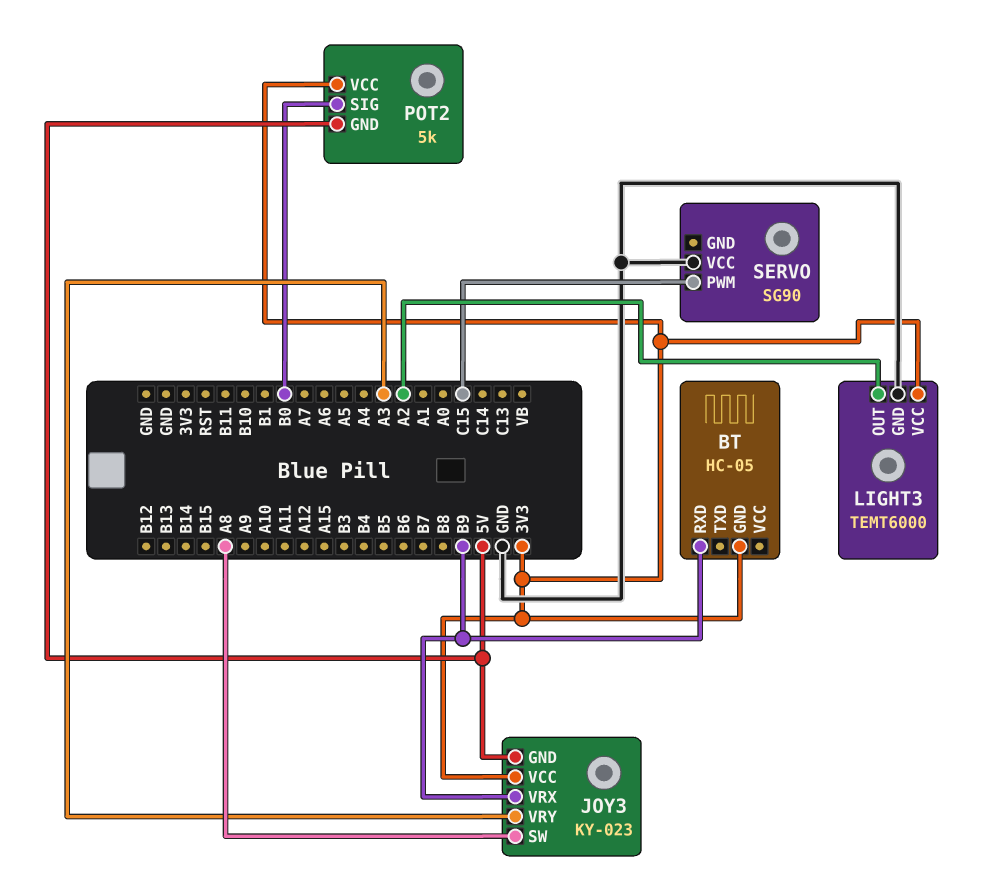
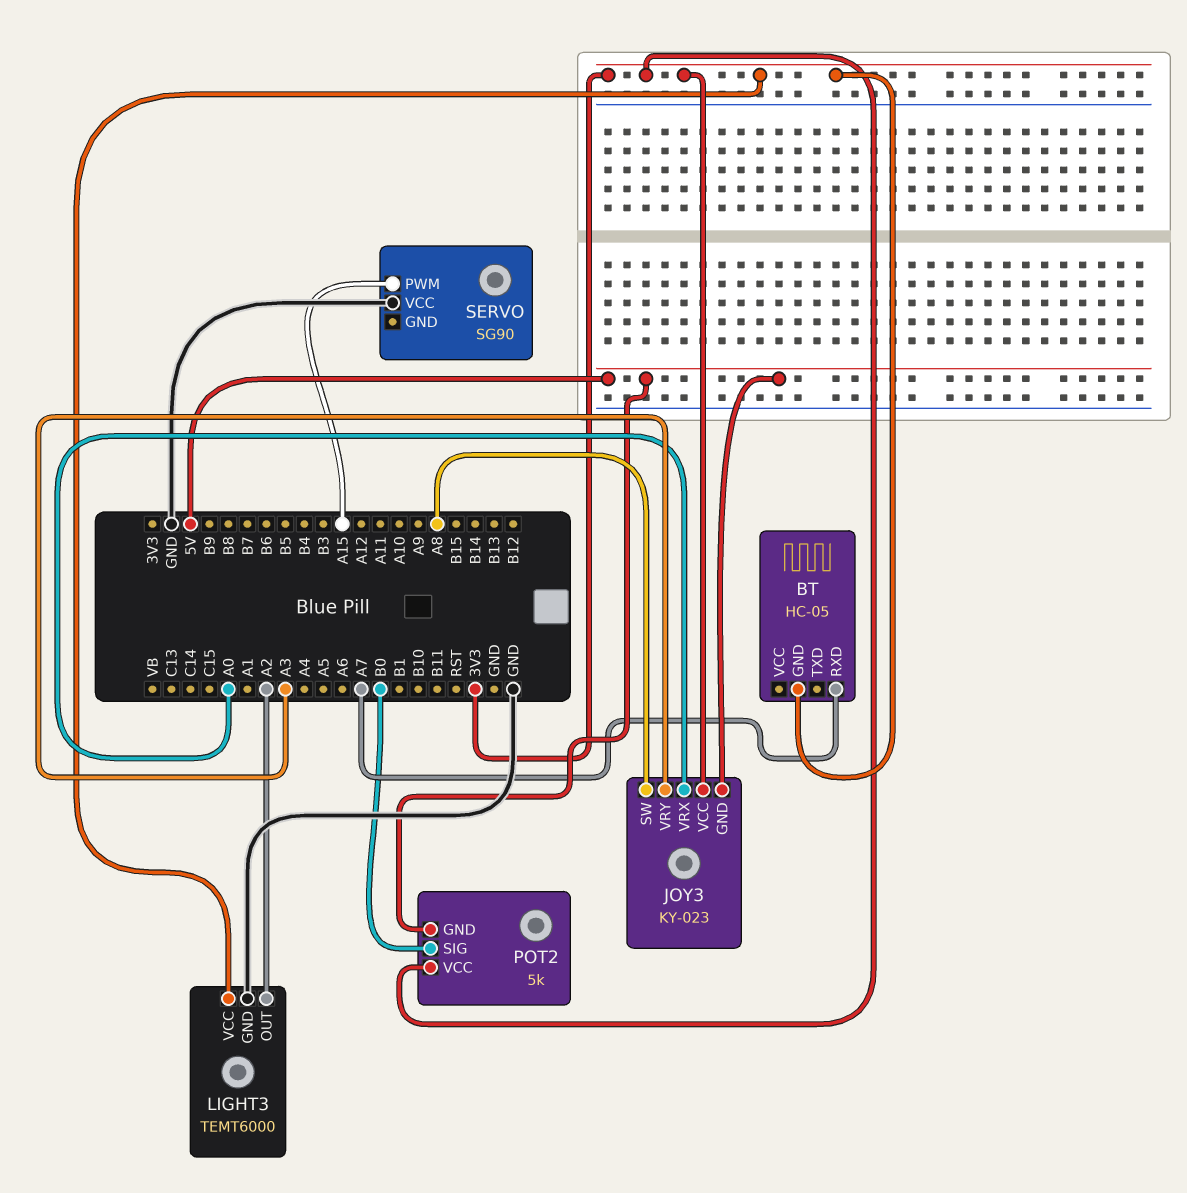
BT pin RXD: B9 -> A7
JOY3 pin VRX: B9 -> A0
SERVO pin PWM: C15 -> A15

